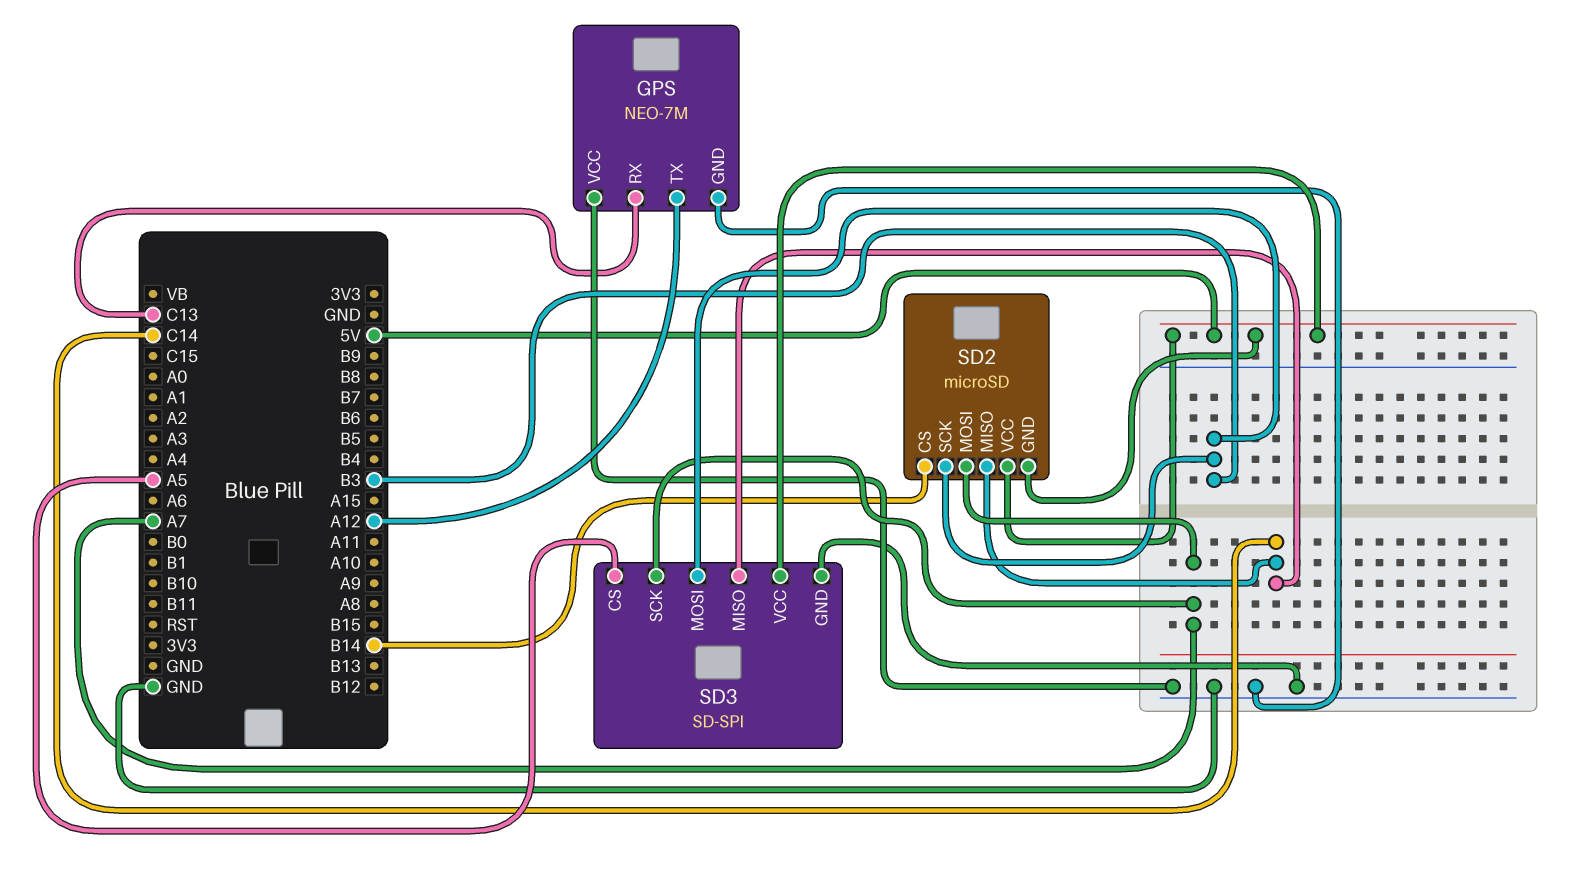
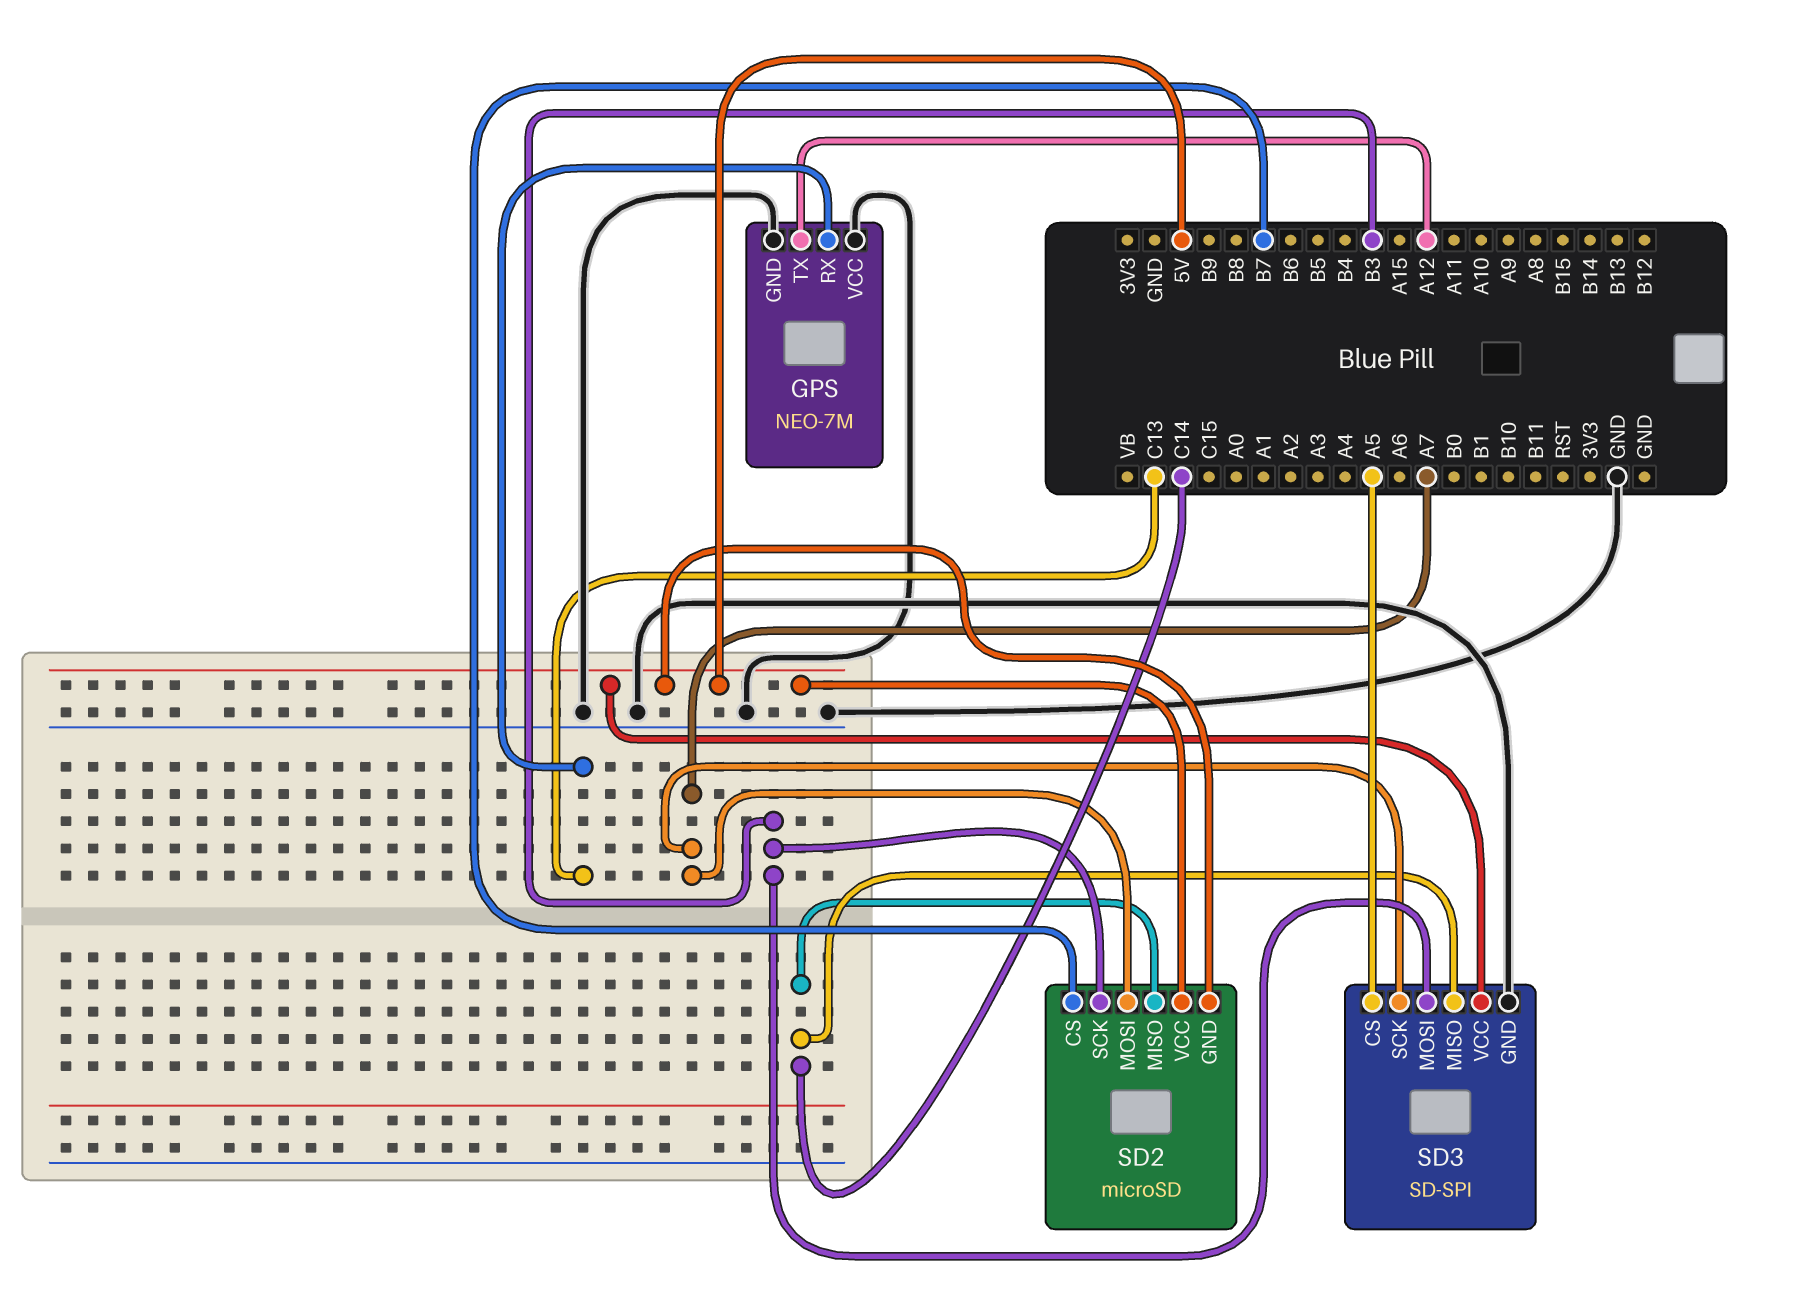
SD2 pin CS: B14 -> B7

